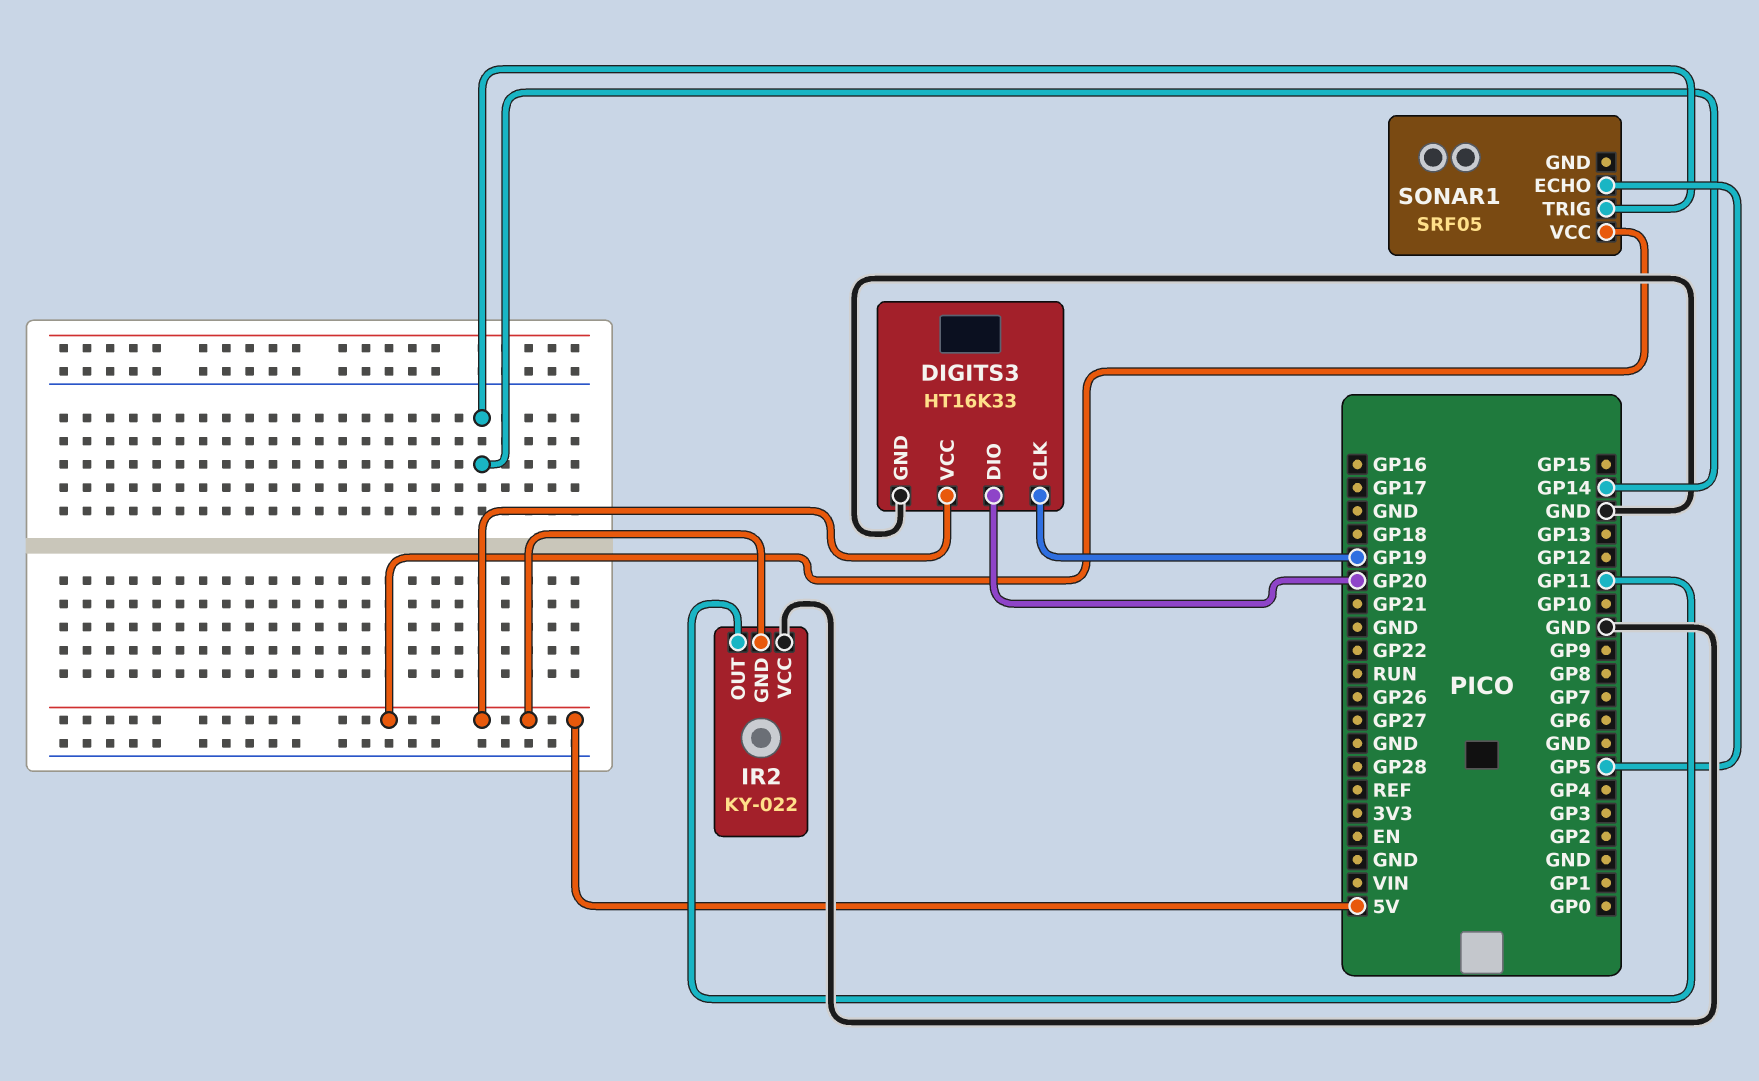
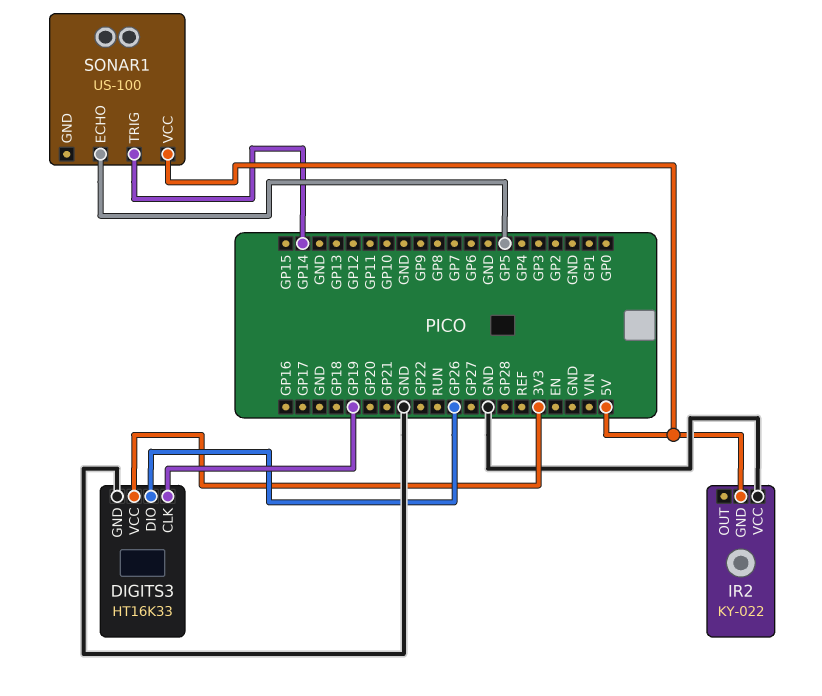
DIGITS3 pin DIO: GP20 -> GP26
DIGITS3 pin VCC: 5V -> 3V3
IR2 pin OUT: GP11 -> none
SONAR1: SRF05 -> US-100

